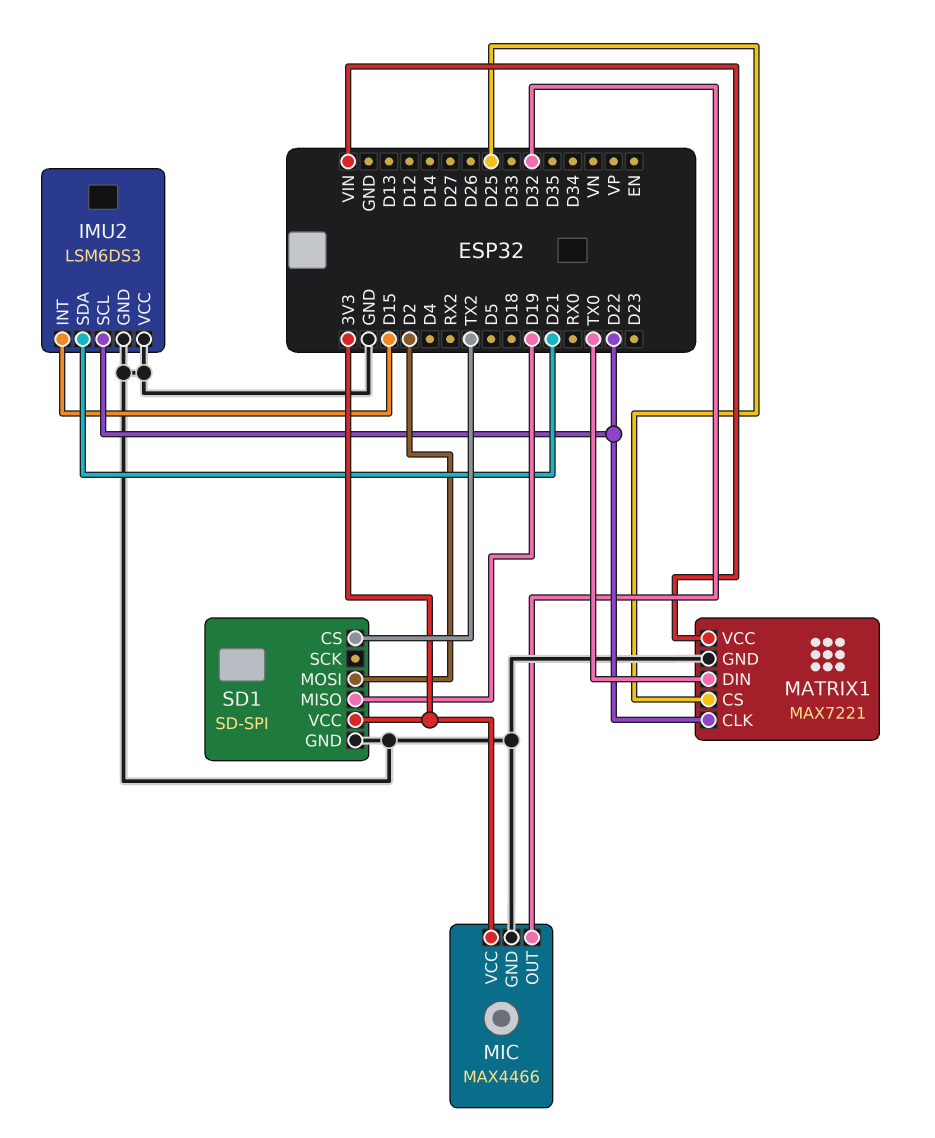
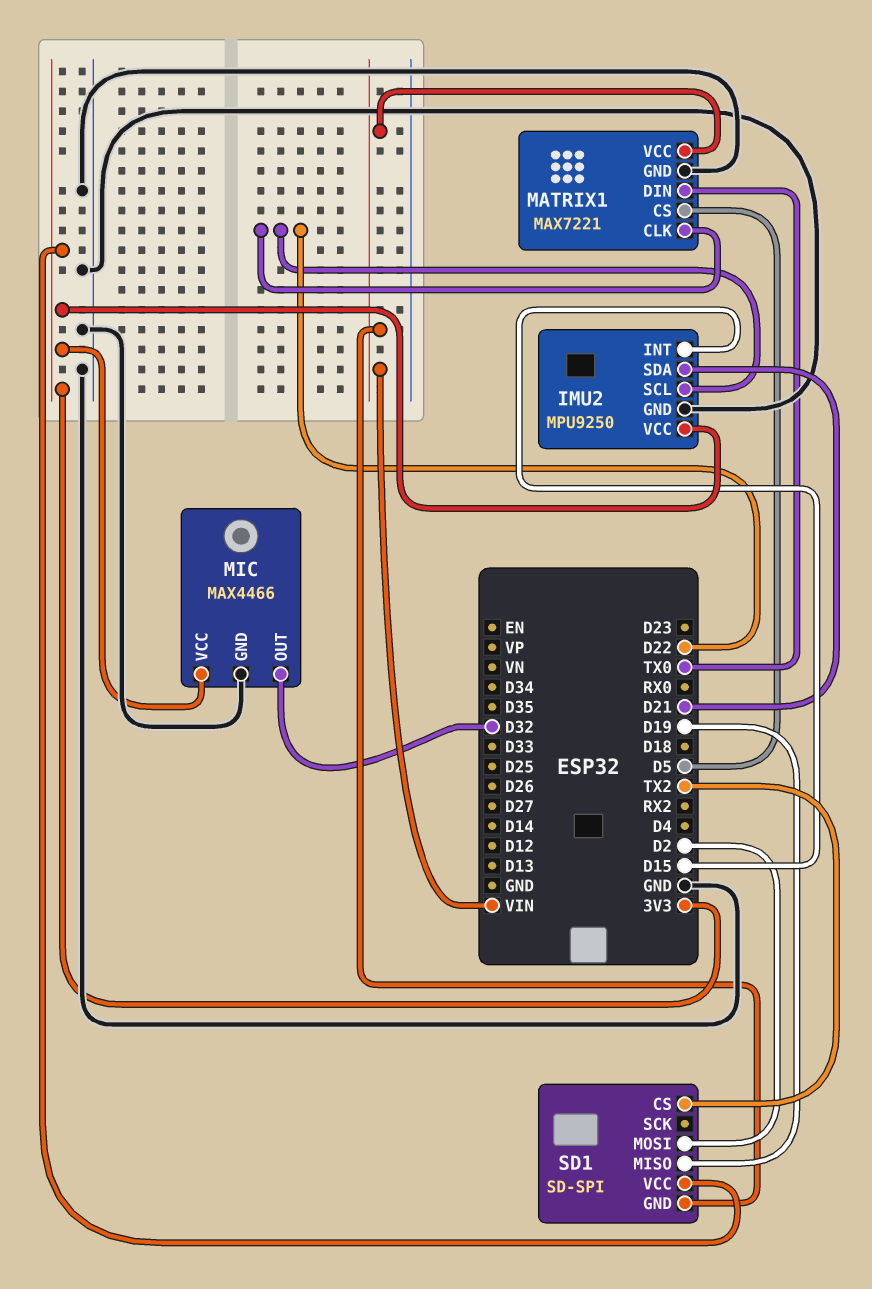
IMU2: LSM6DS3 -> MPU9250
IMU2 pin VCC: GND -> 3V3
MATRIX1 pin CS: D25 -> D5
SD1 pin GND: GND -> VIN

